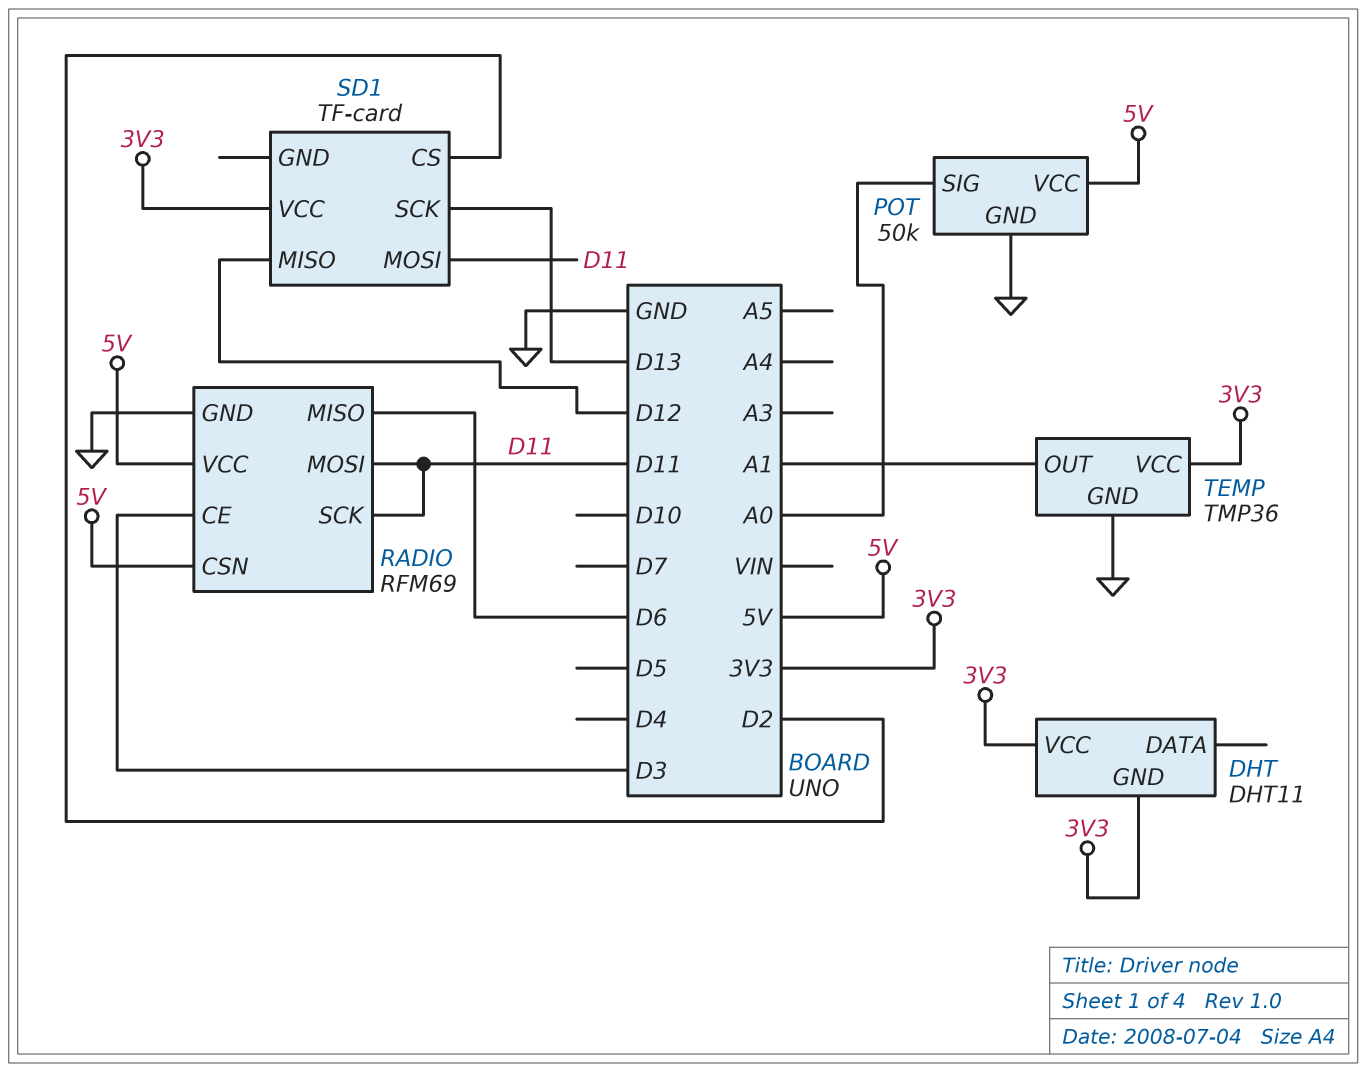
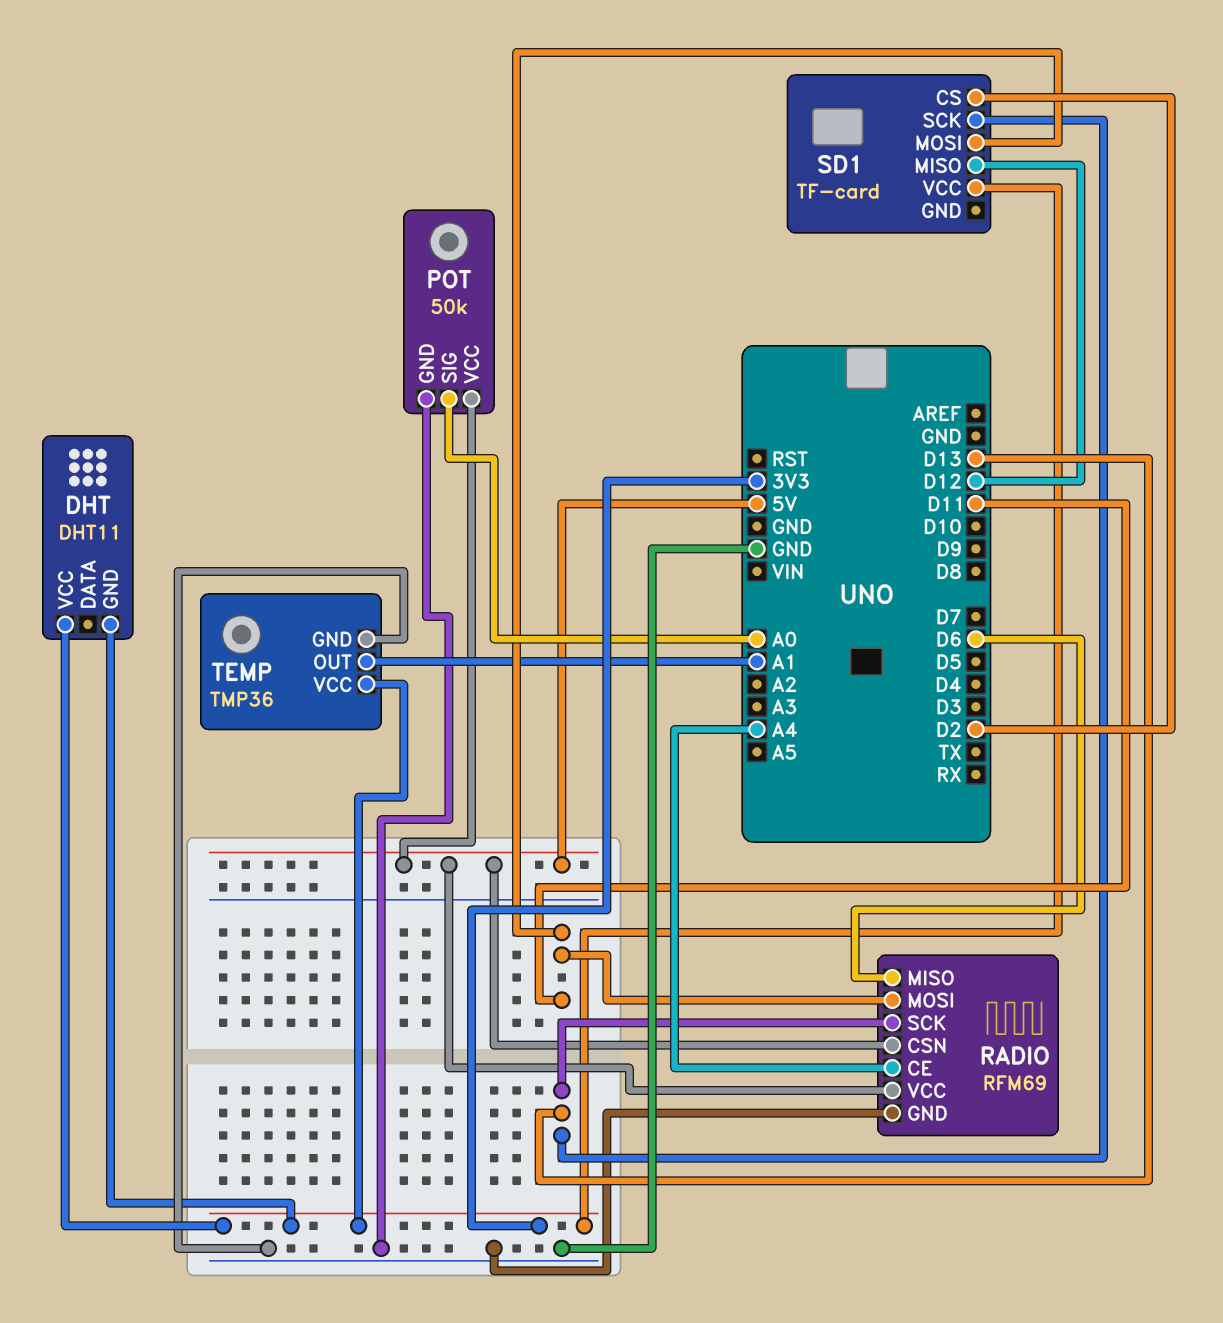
RADIO pin CE: D3 -> A4
RADIO pin SCK: D11 -> D13

